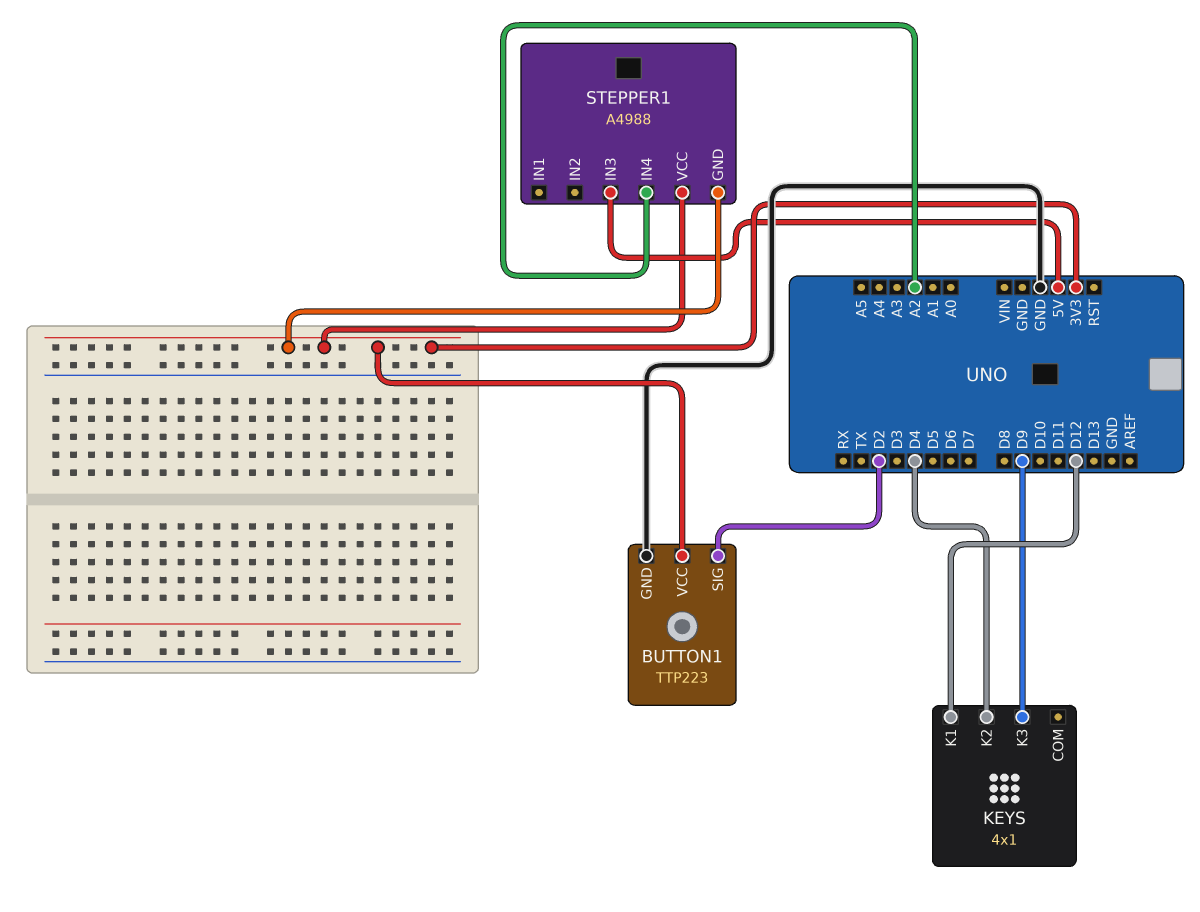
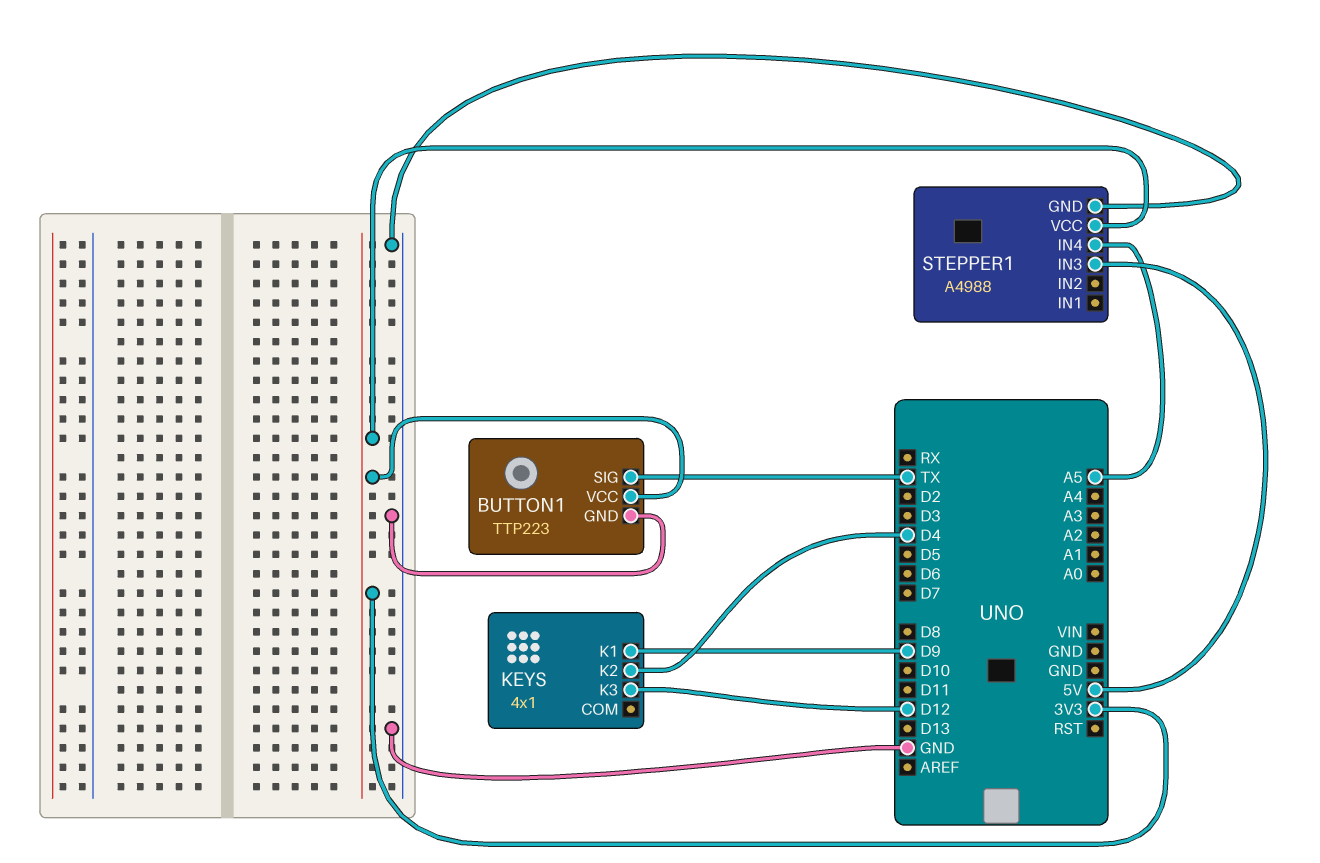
BUTTON1 pin SIG: D2 -> TX
KEYS pin K1: D12 -> D9
KEYS pin K3: D9 -> D12
STEPPER1 pin GND: 3V3 -> GND
STEPPER1 pin IN4: A2 -> A5

